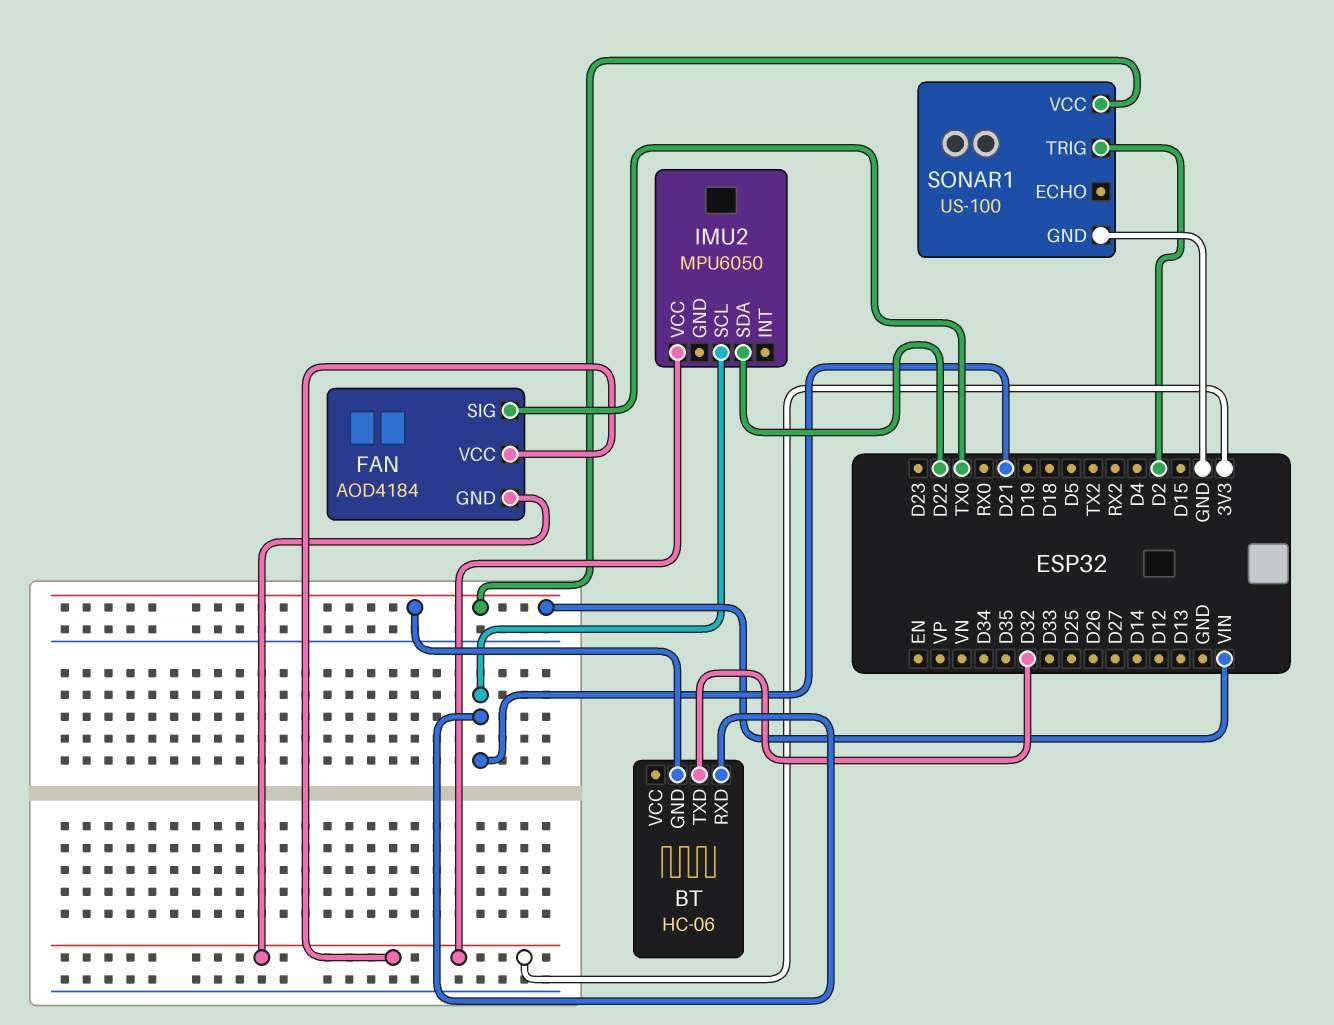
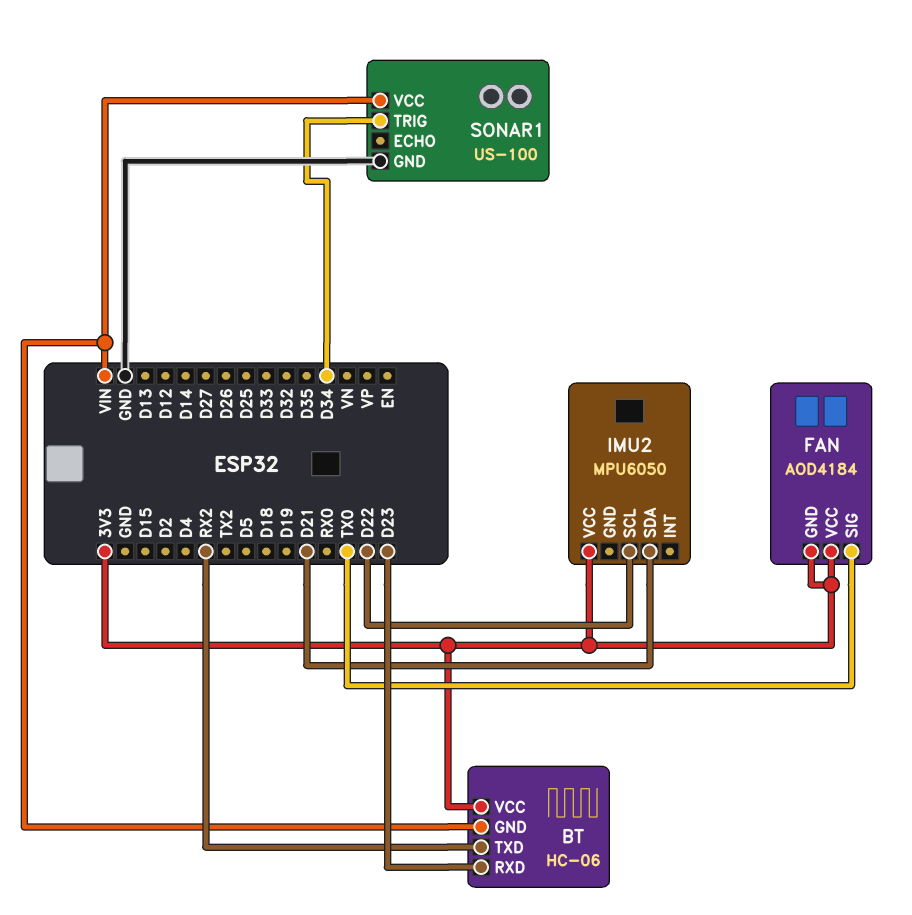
BT pin RXD: D21 -> D23
BT pin TXD: D32 -> RX2
BT pin VCC: none -> 3V3
IMU2 pin SCL: D21 -> D22
IMU2 pin SDA: D22 -> D21
SONAR1 pin TRIG: D2 -> D34

